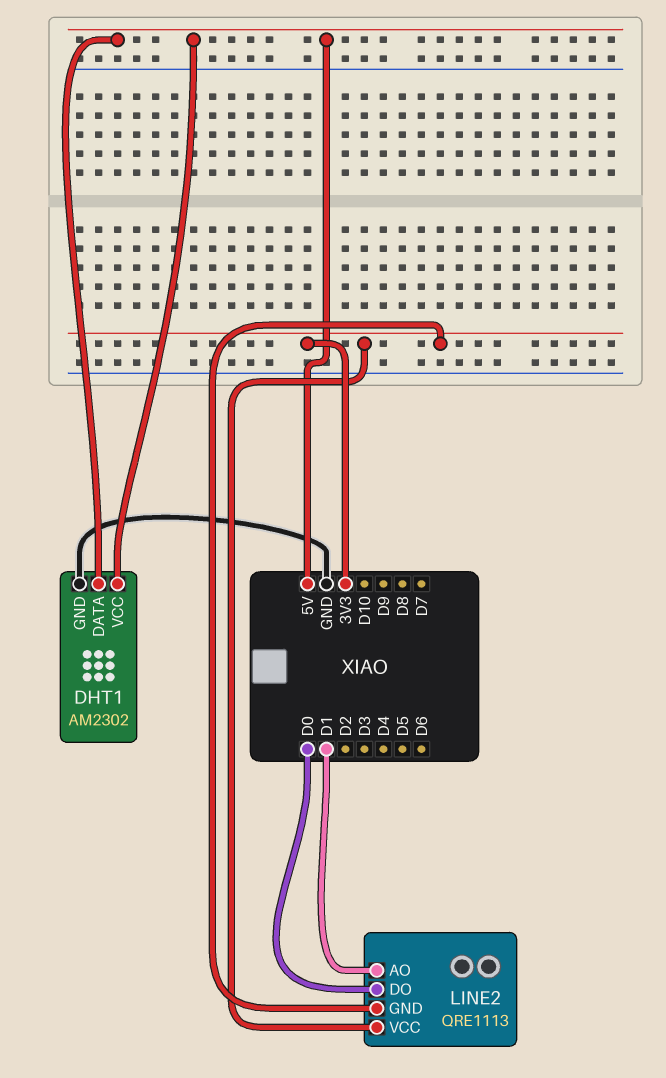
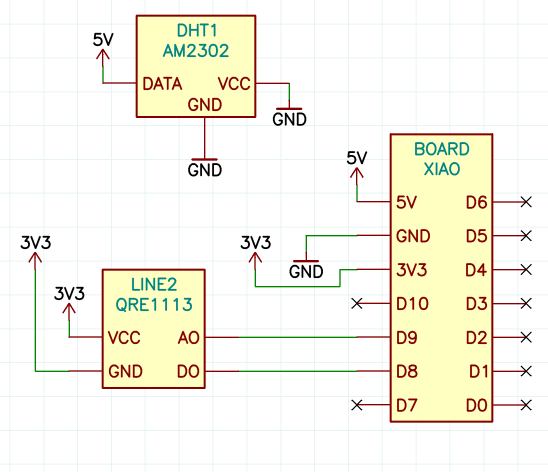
DHT1 pin VCC: 5V -> GND
LINE2 pin AO: D1 -> D9
LINE2 pin DO: D0 -> D8

